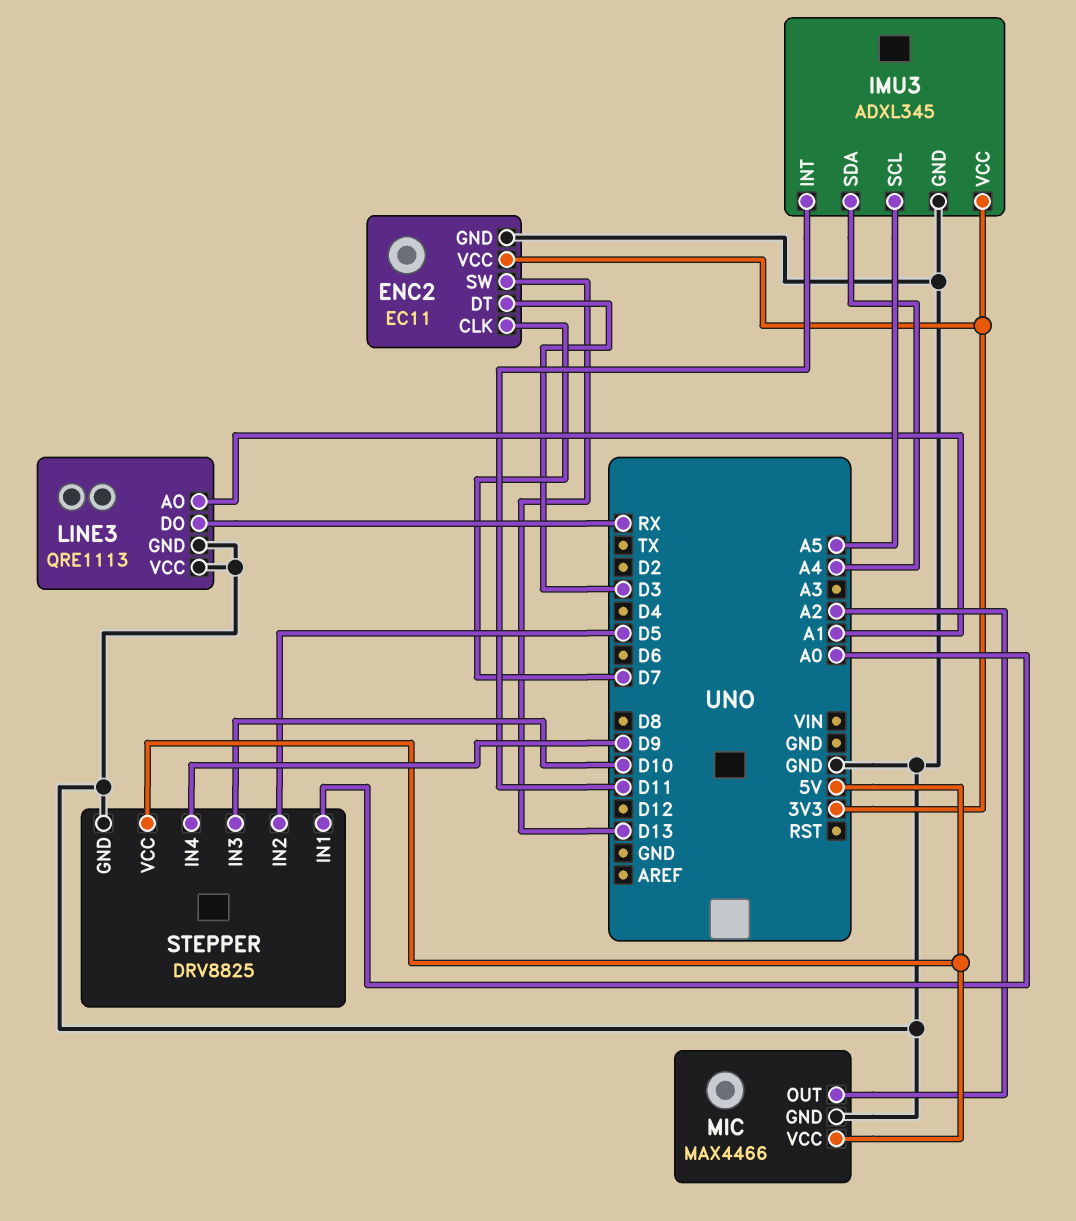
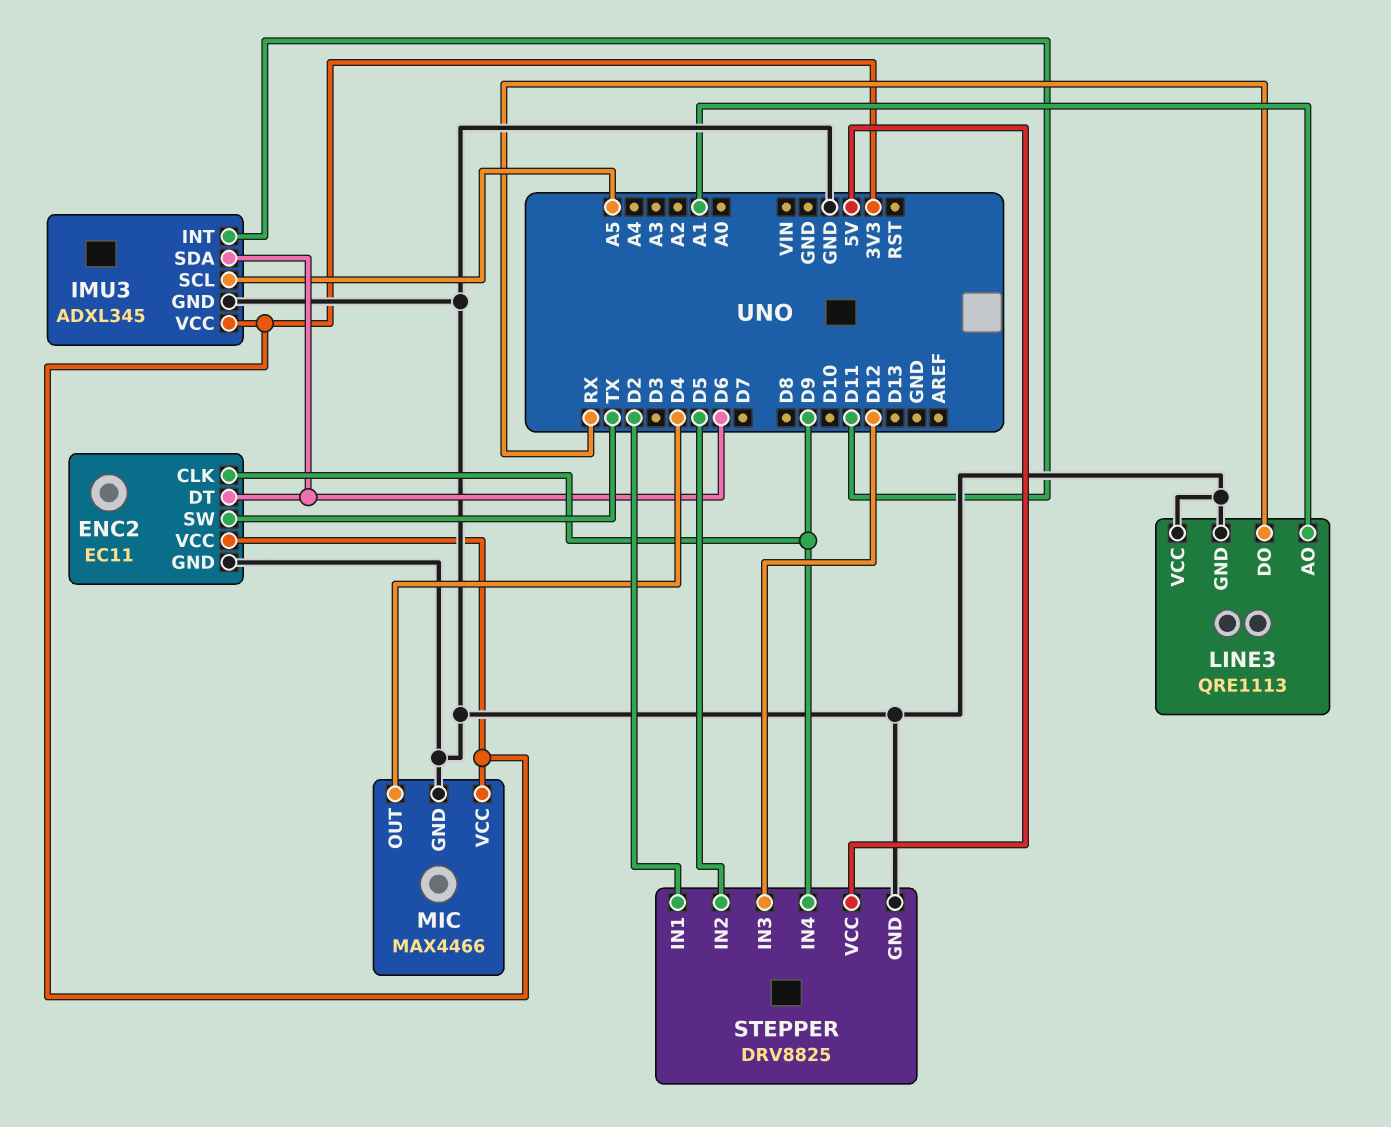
ENC2 pin CLK: D7 -> D9
ENC2 pin DT: D3 -> D6
ENC2 pin SW: D13 -> TX
IMU3 pin SDA: A4 -> D6
MIC pin OUT: A2 -> D4
MIC pin VCC: 5V -> 3V3
STEPPER pin IN1: A0 -> D2
STEPPER pin IN3: D10 -> D12

